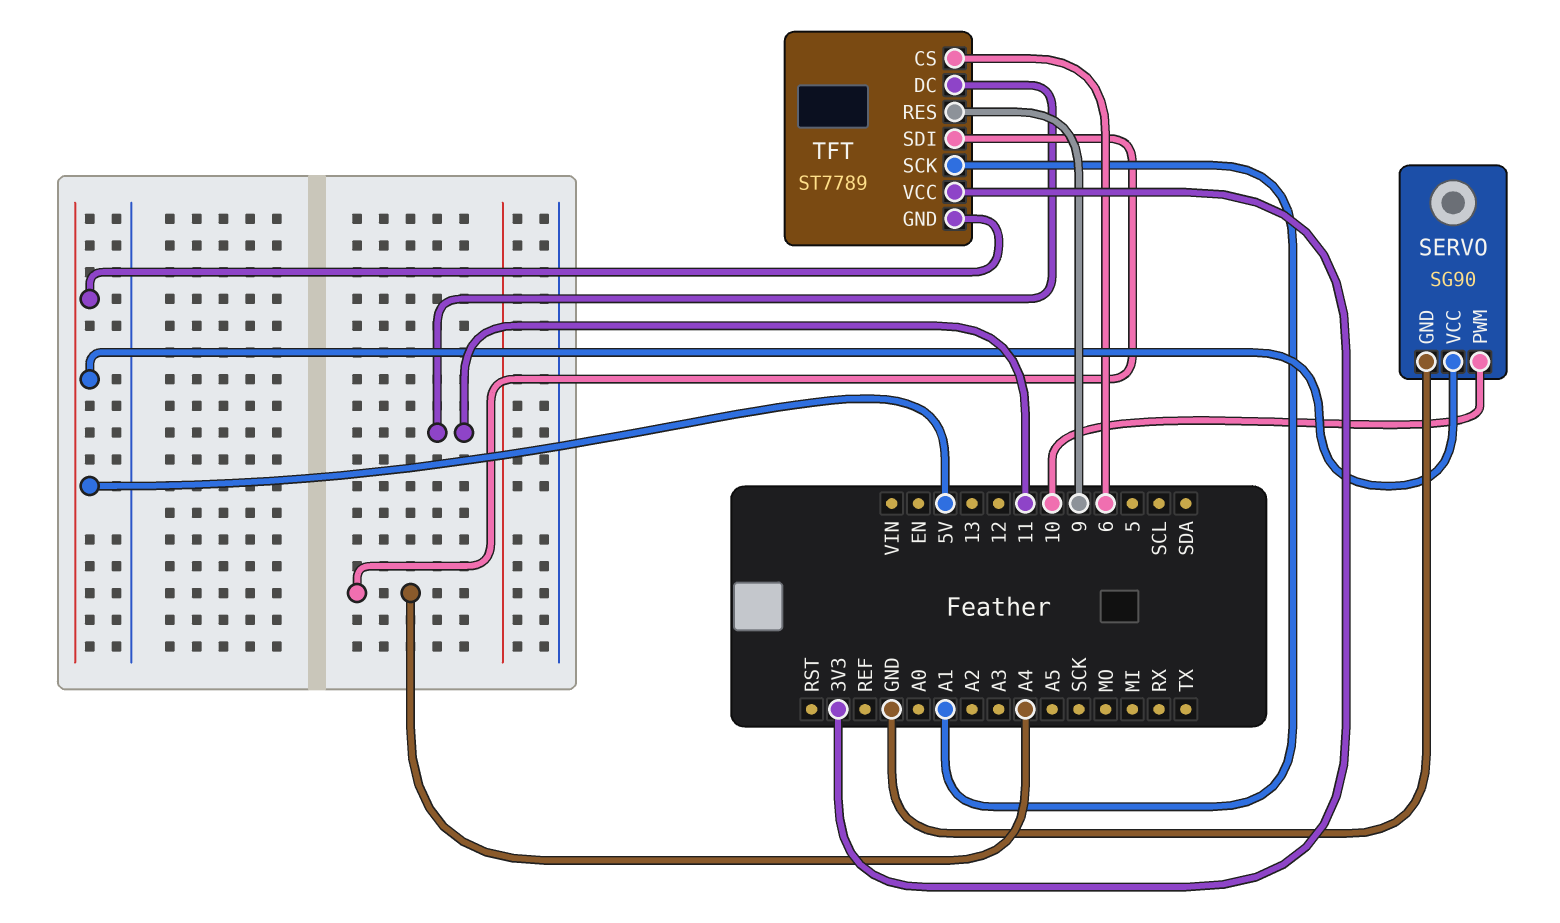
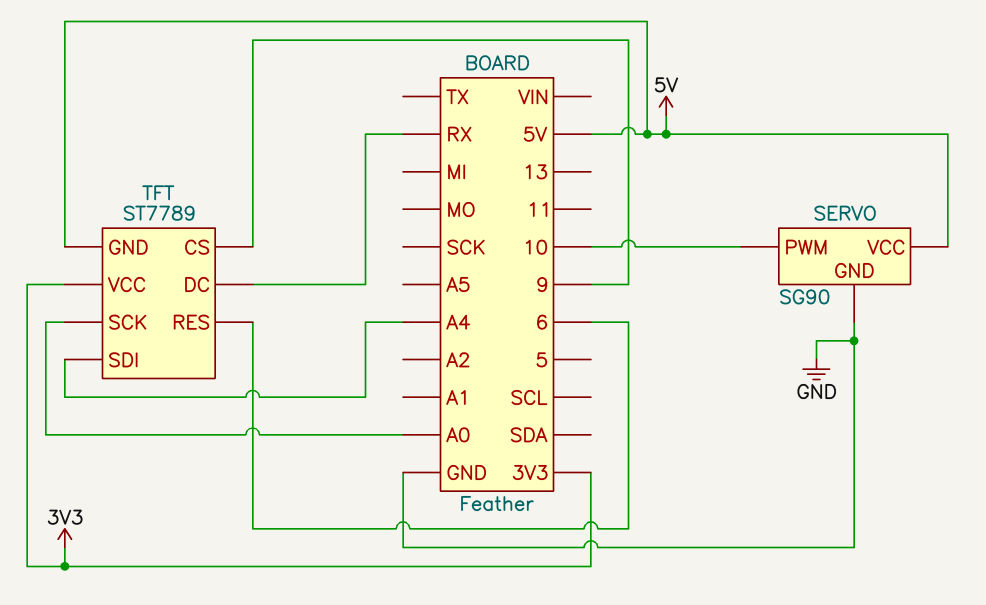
TFT pin CS: 6 -> 9
TFT pin DC: 11 -> RX
TFT pin RES: 9 -> 6
TFT pin SCK: A1 -> A0

